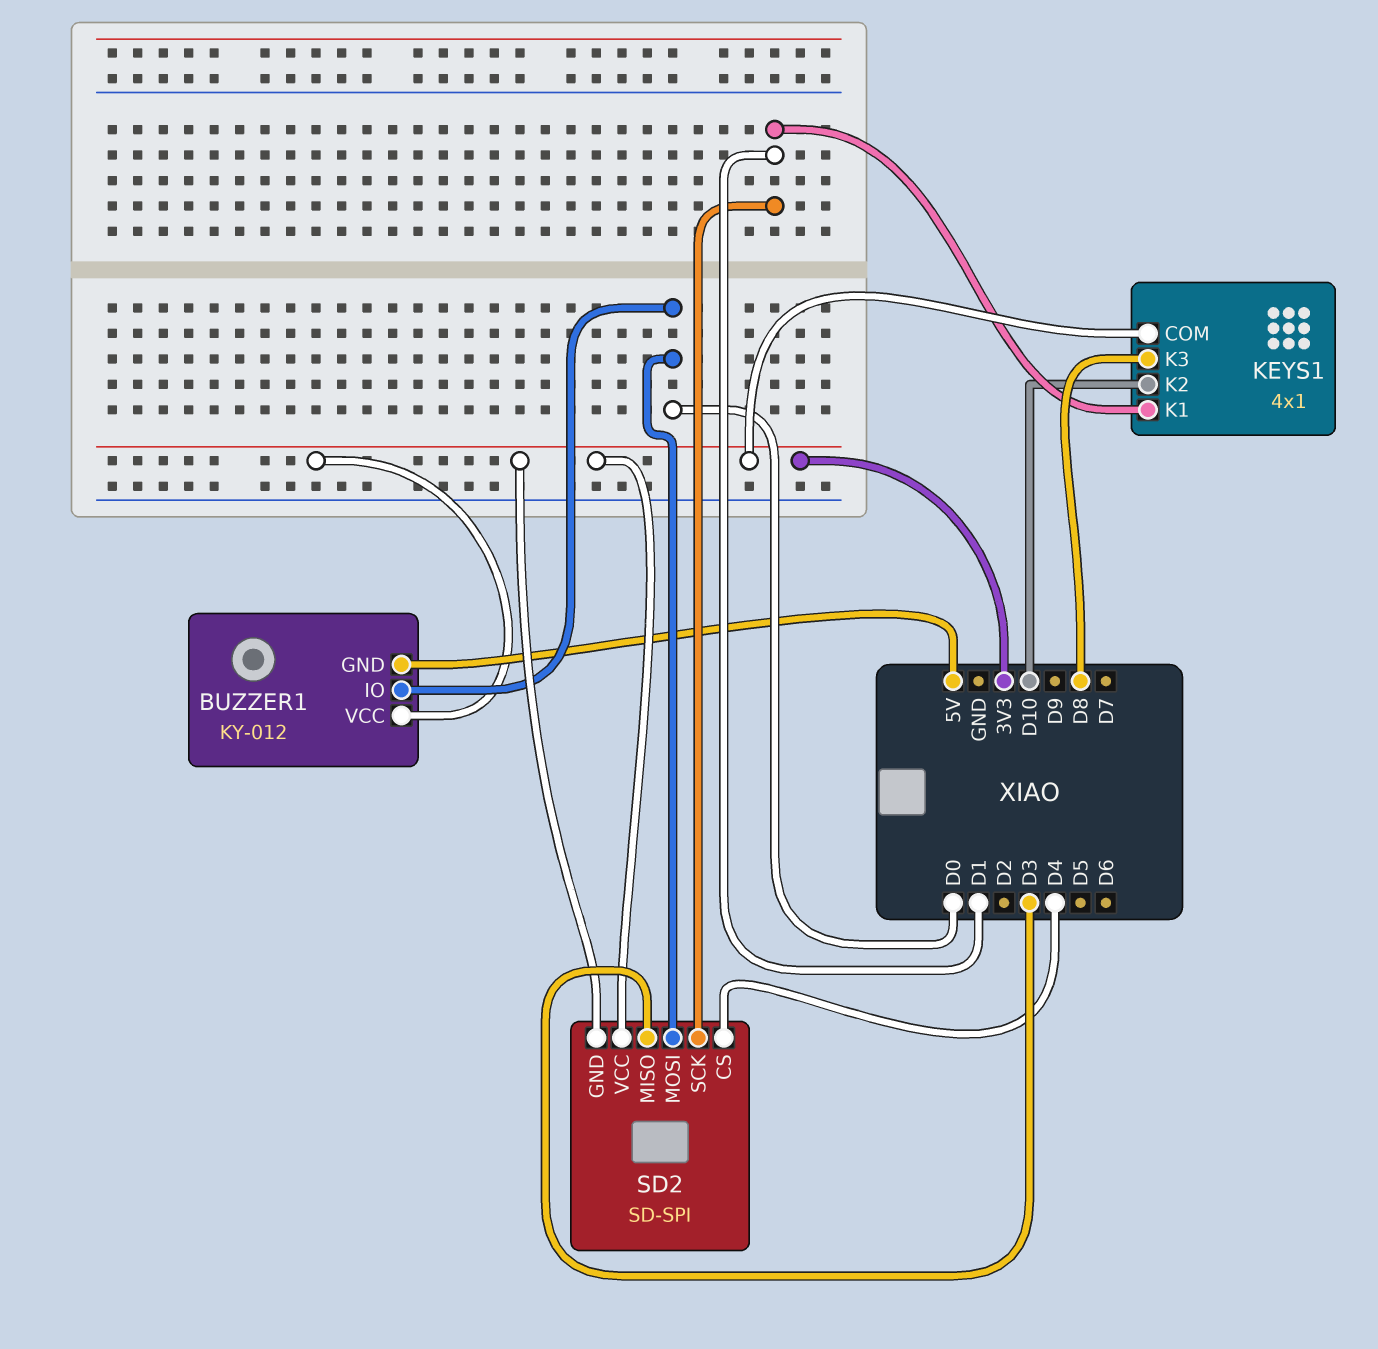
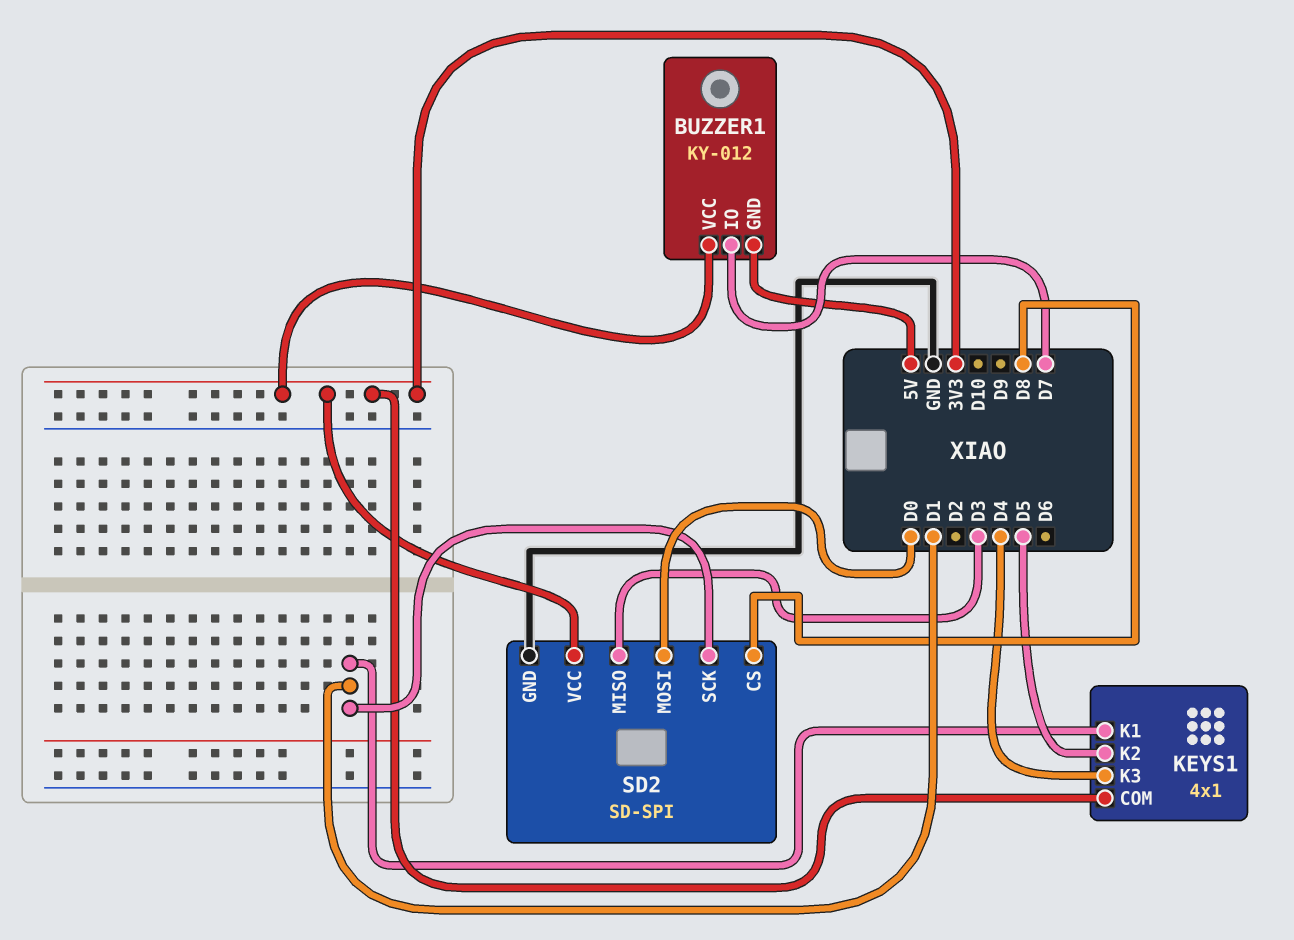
BUZZER1 pin IO: D0 -> D7
KEYS1 pin K2: D10 -> D5
KEYS1 pin K3: D8 -> D4
SD2 pin CS: D4 -> D8
SD2 pin GND: 3V3 -> GND

